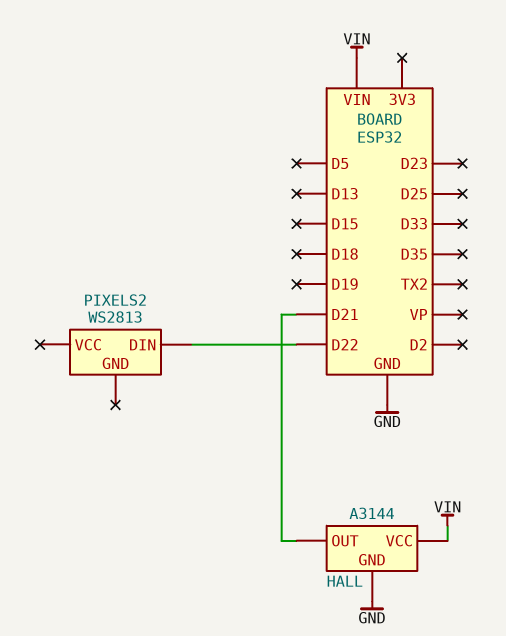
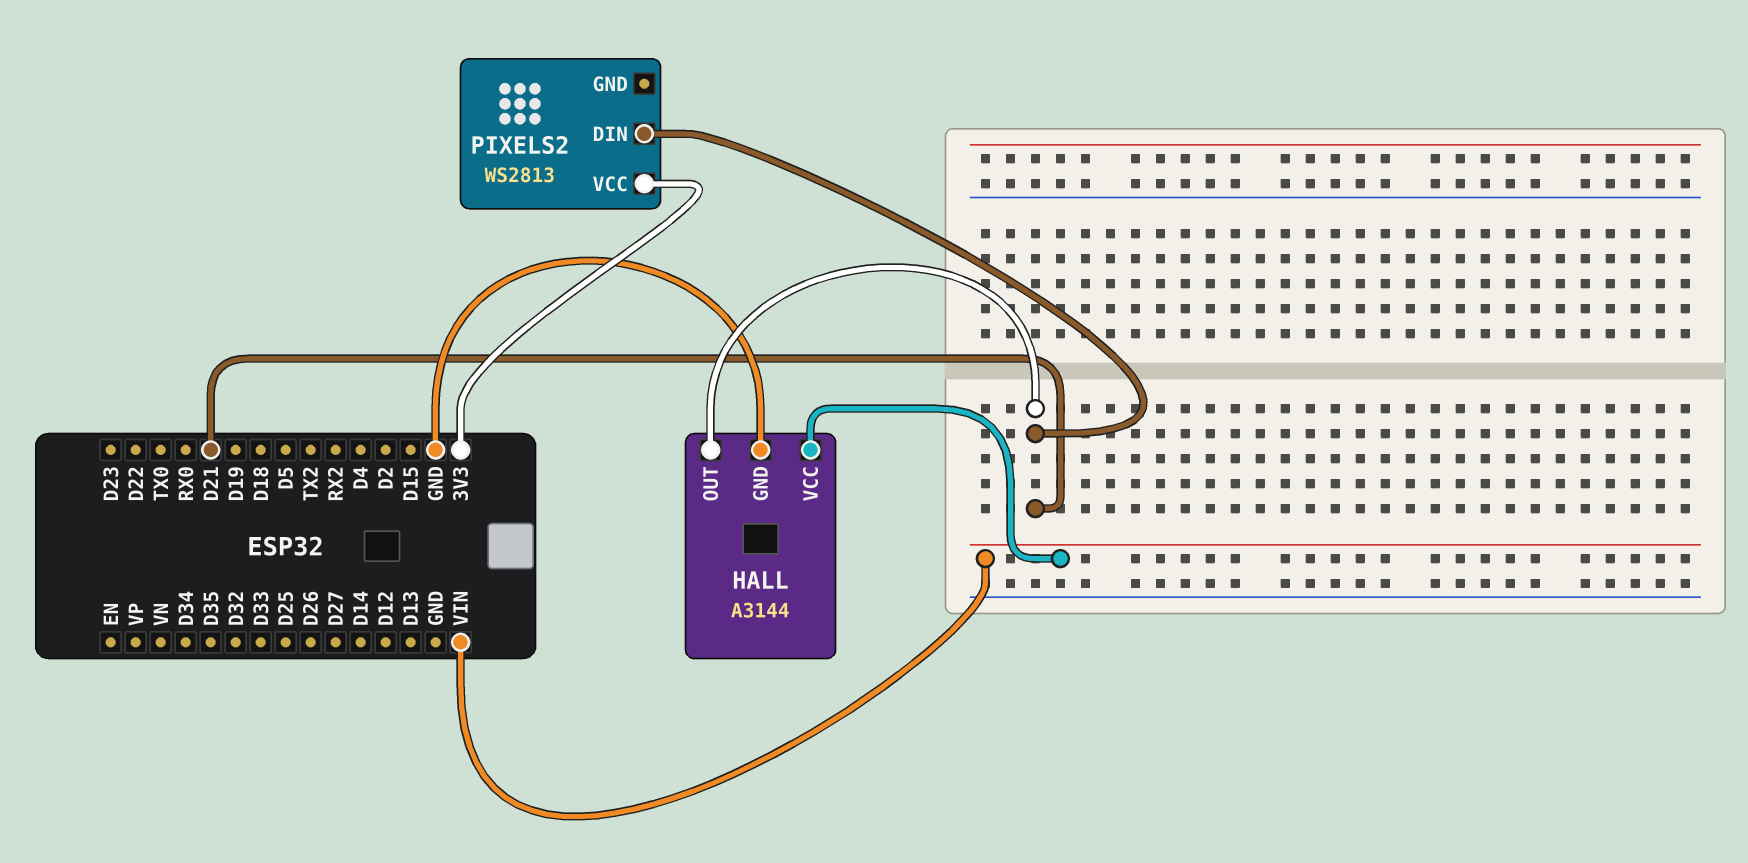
PIXELS2 pin DIN: D22 -> D21
PIXELS2 pin VCC: none -> 3V3

